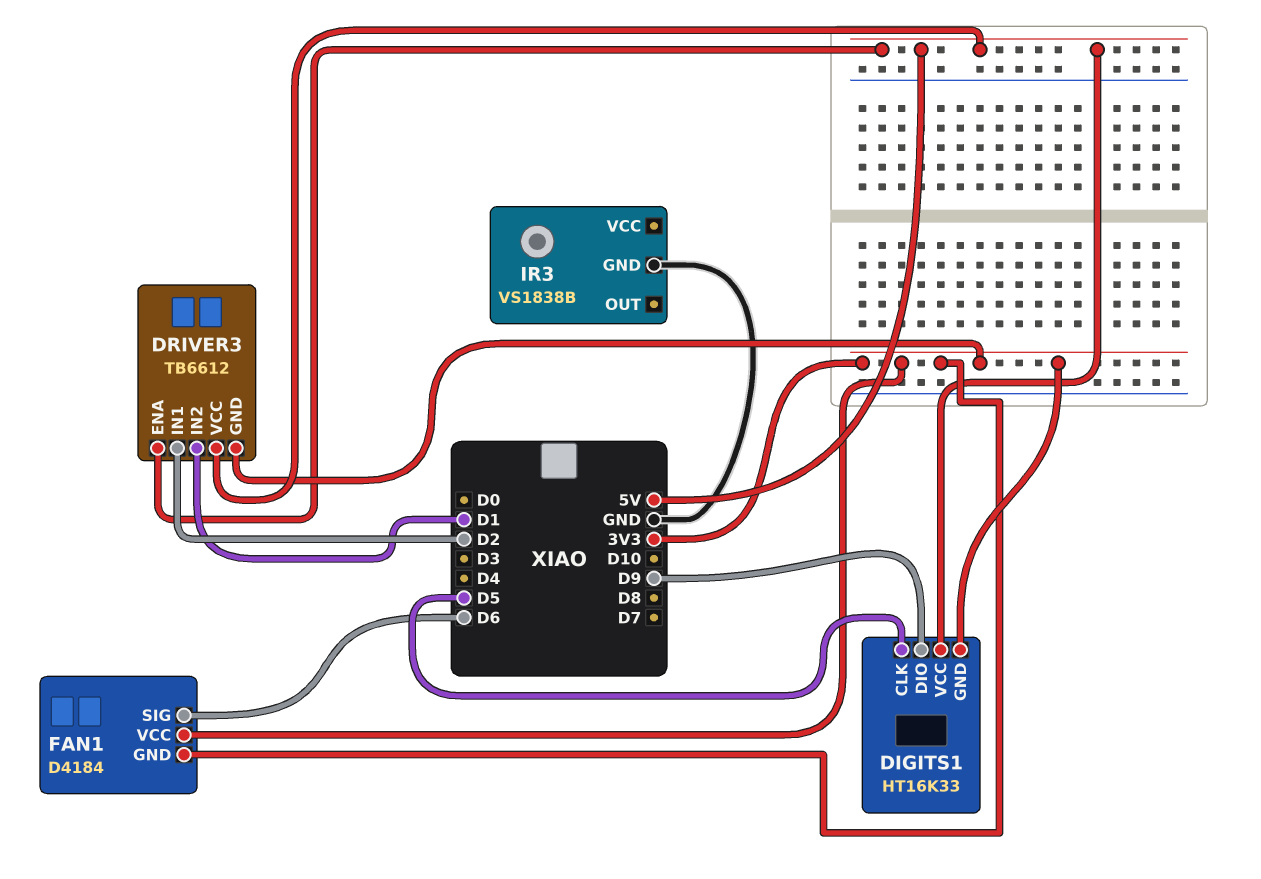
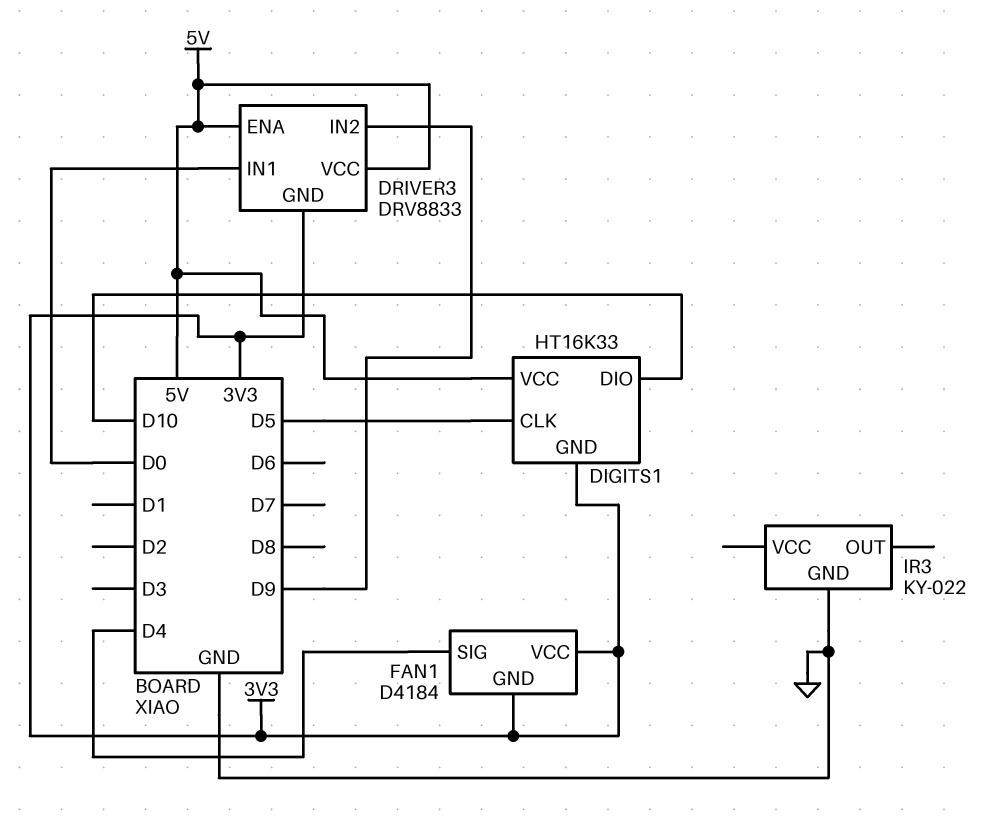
DIGITS1 pin DIO: D9 -> D10
DRIVER3: TB6612 -> DRV8833
DRIVER3 pin IN1: D2 -> D0
DRIVER3 pin IN2: D1 -> D9
FAN1 pin SIG: D6 -> D4
IR3: VS1838B -> KY-022

